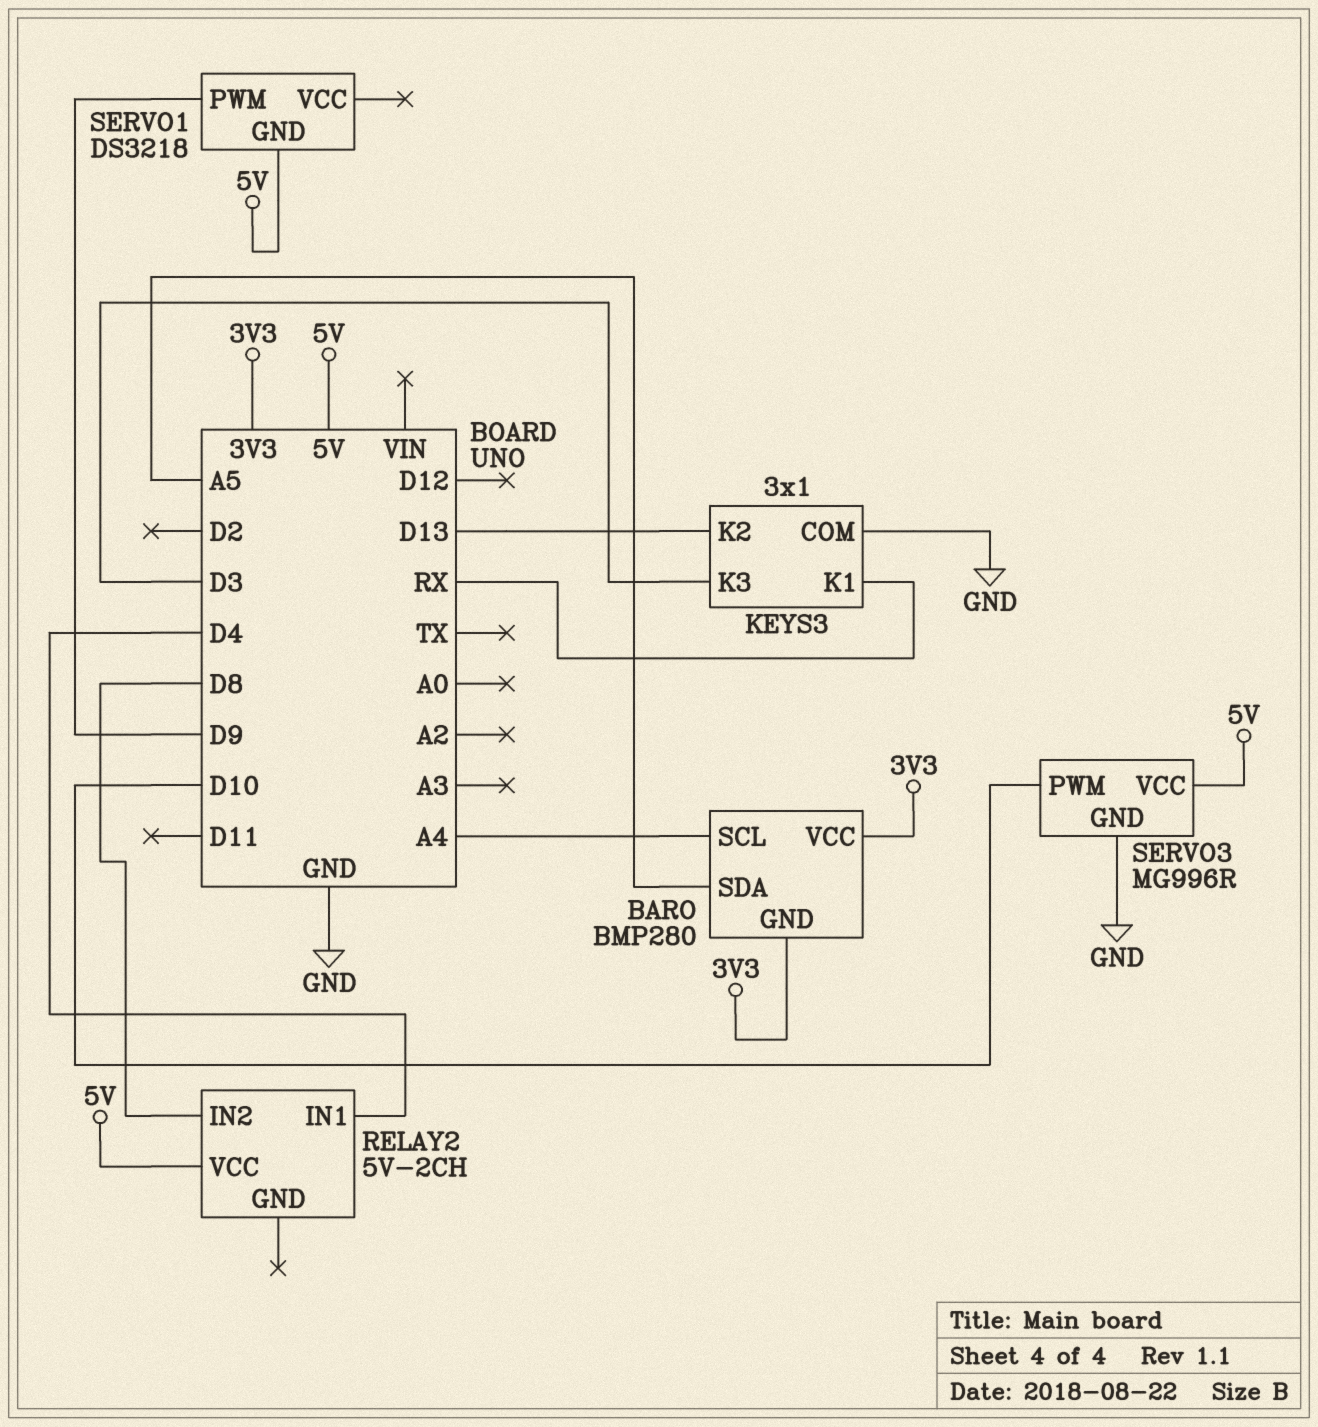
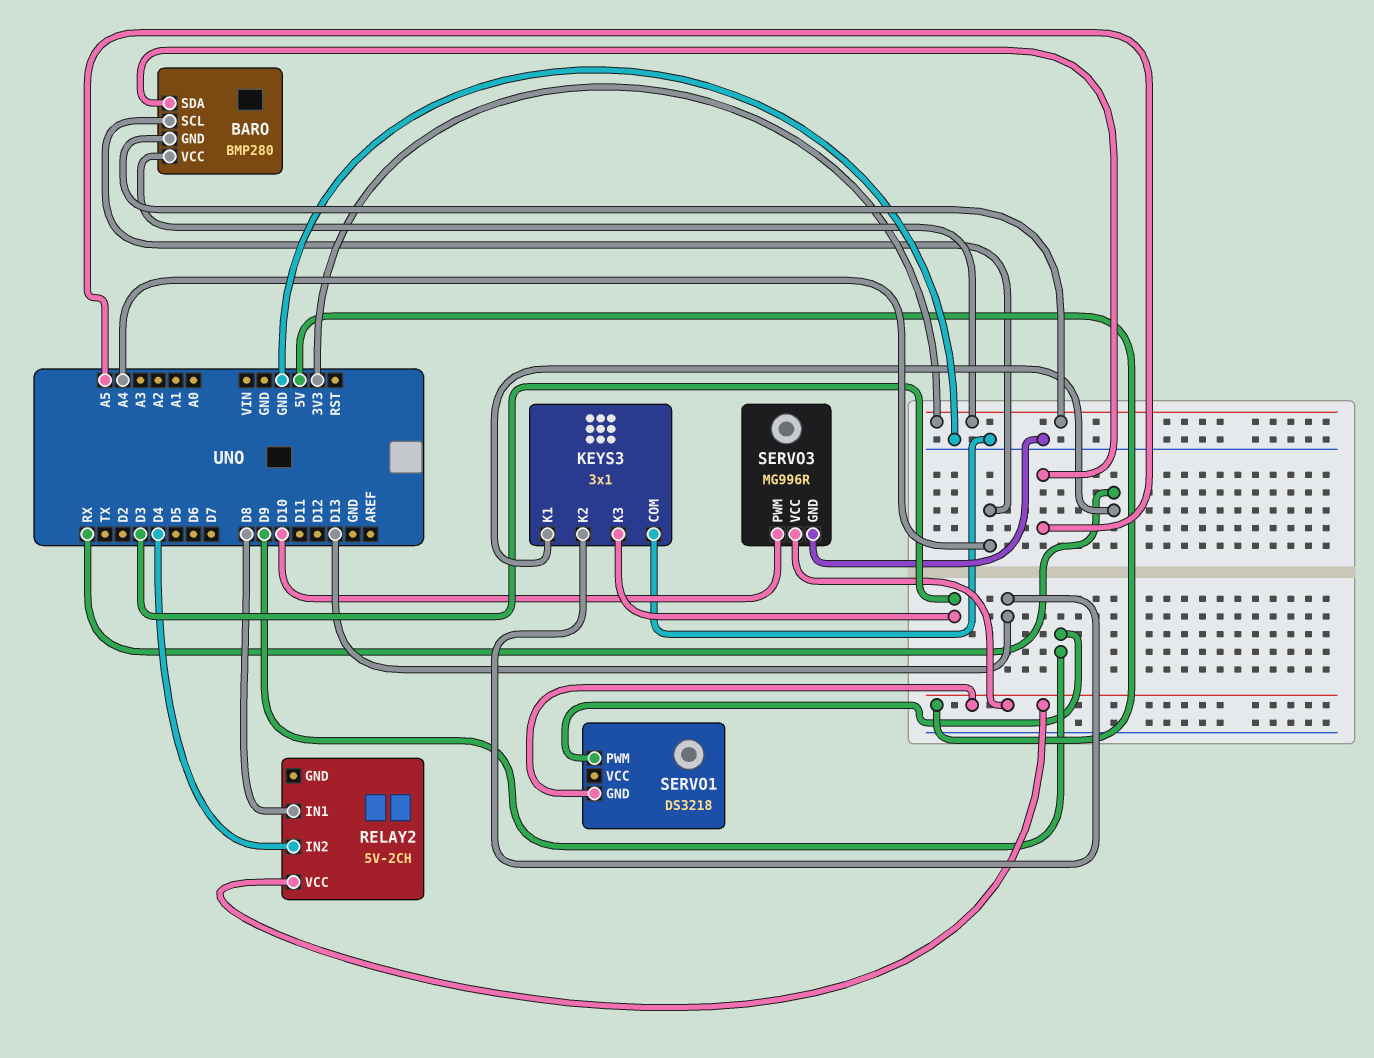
RELAY2 pin IN1: D4 -> D8
RELAY2 pin IN2: D8 -> D4

